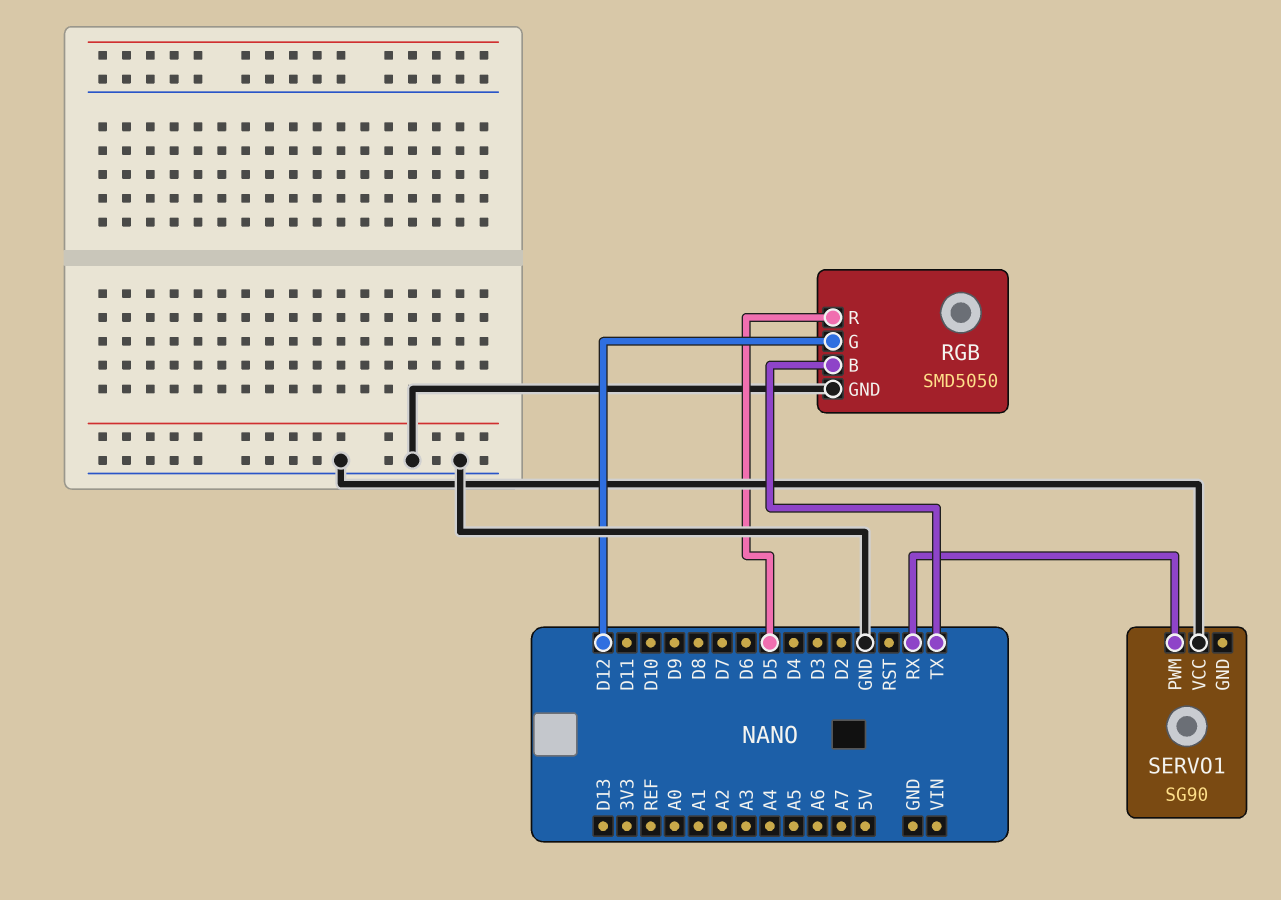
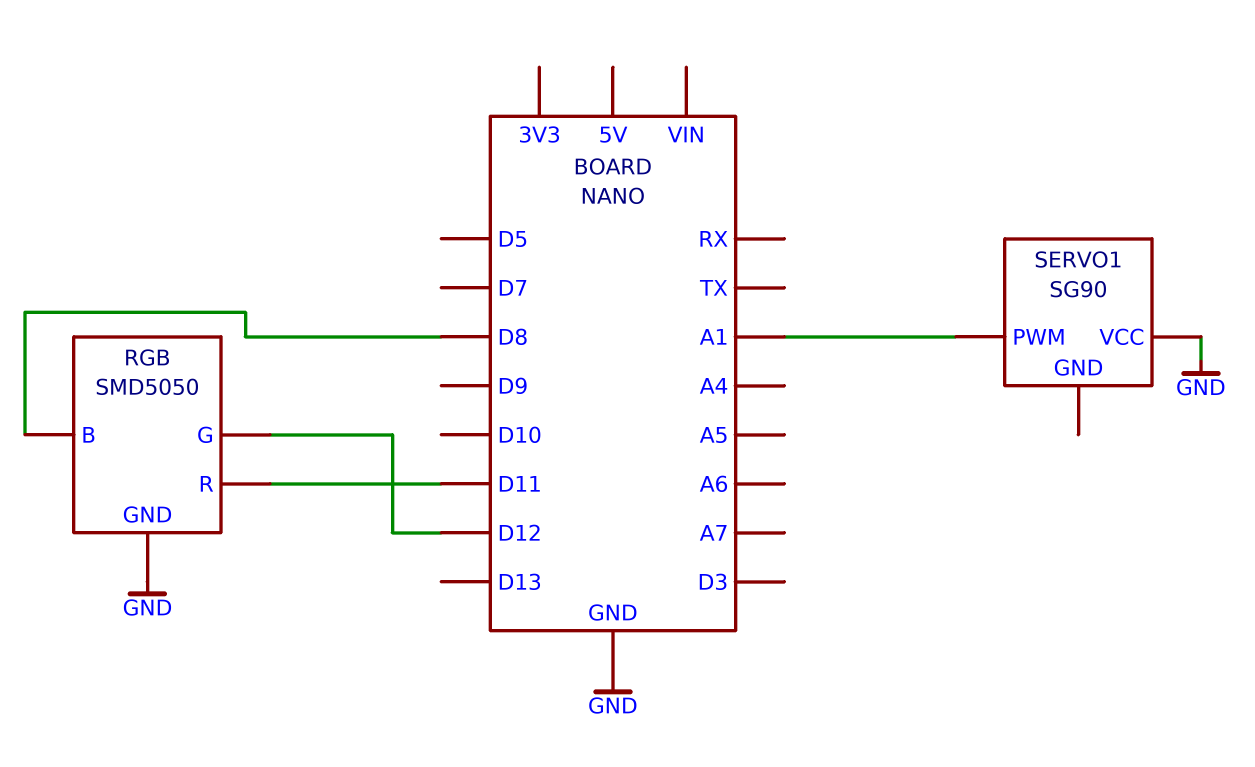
RGB pin B: TX -> D8
RGB pin R: D5 -> D11
SERVO1 pin PWM: RX -> A1

